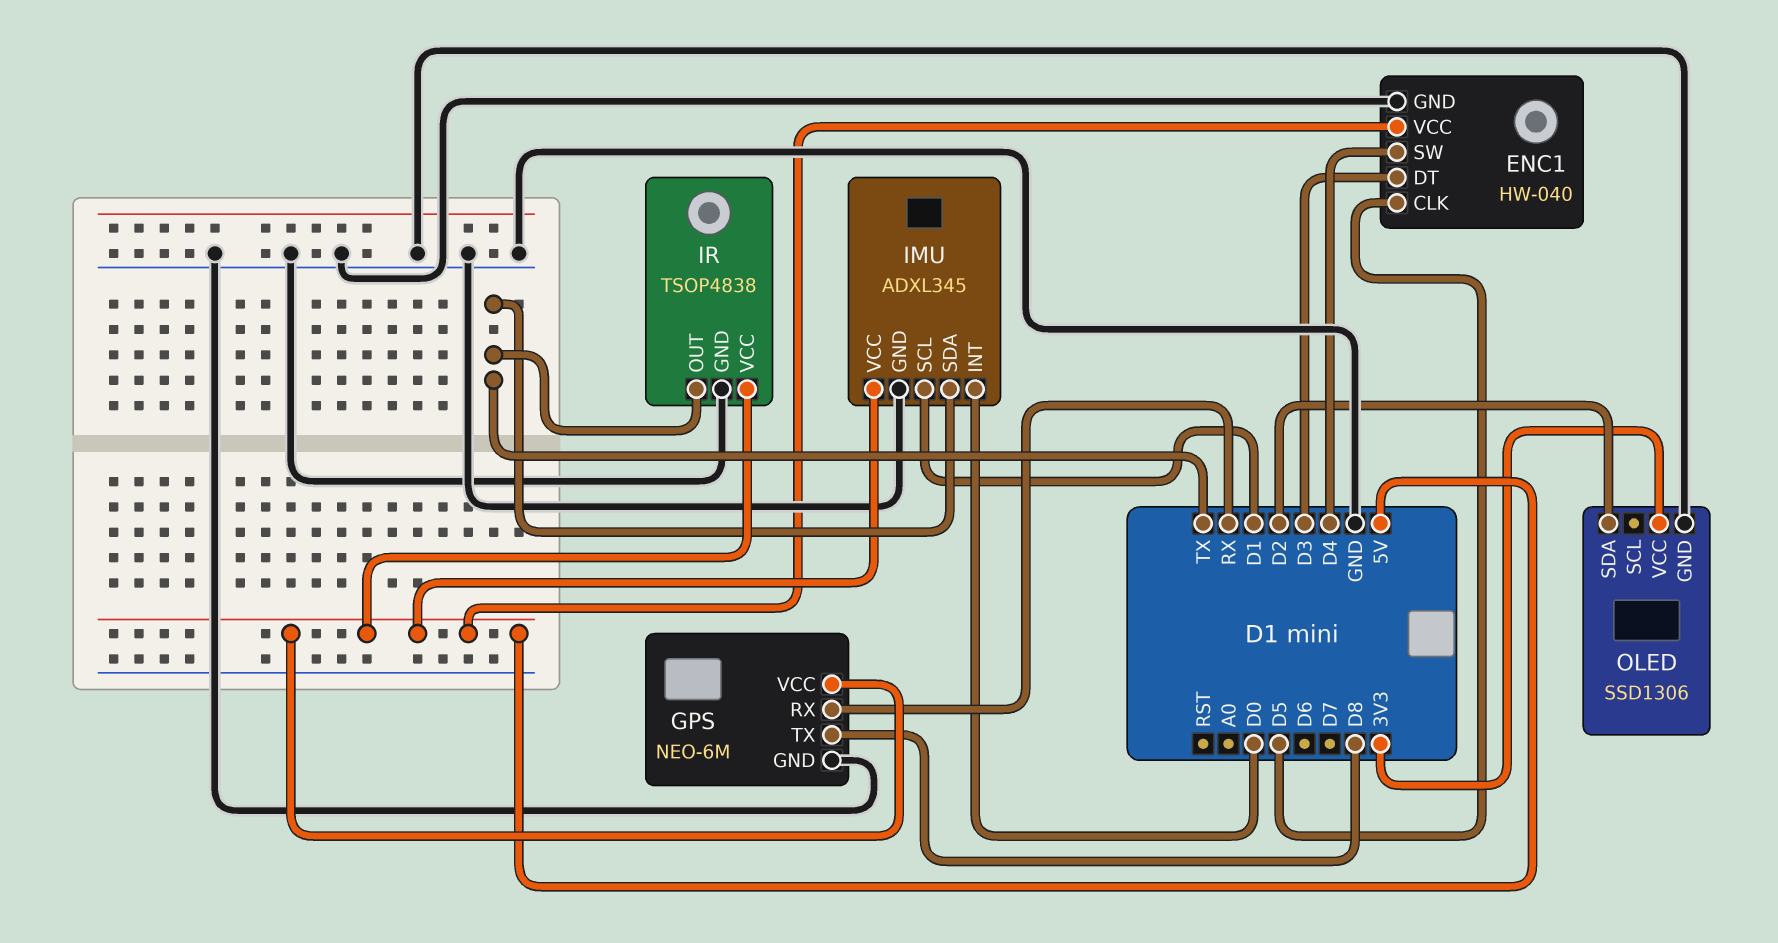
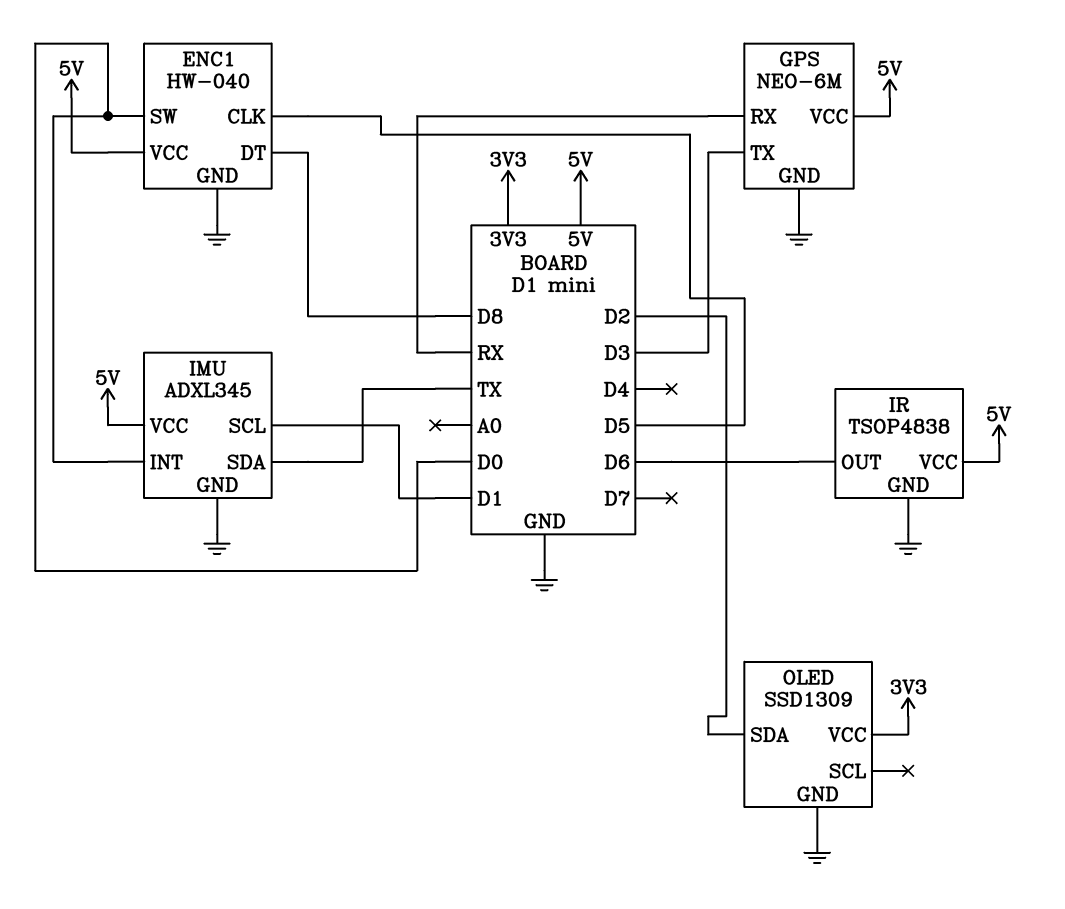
ENC1 pin DT: D3 -> D8
ENC1 pin SW: D4 -> D0
GPS pin TX: D8 -> D3
IR pin OUT: TX -> D6
OLED: SSD1306 -> SSD1309

